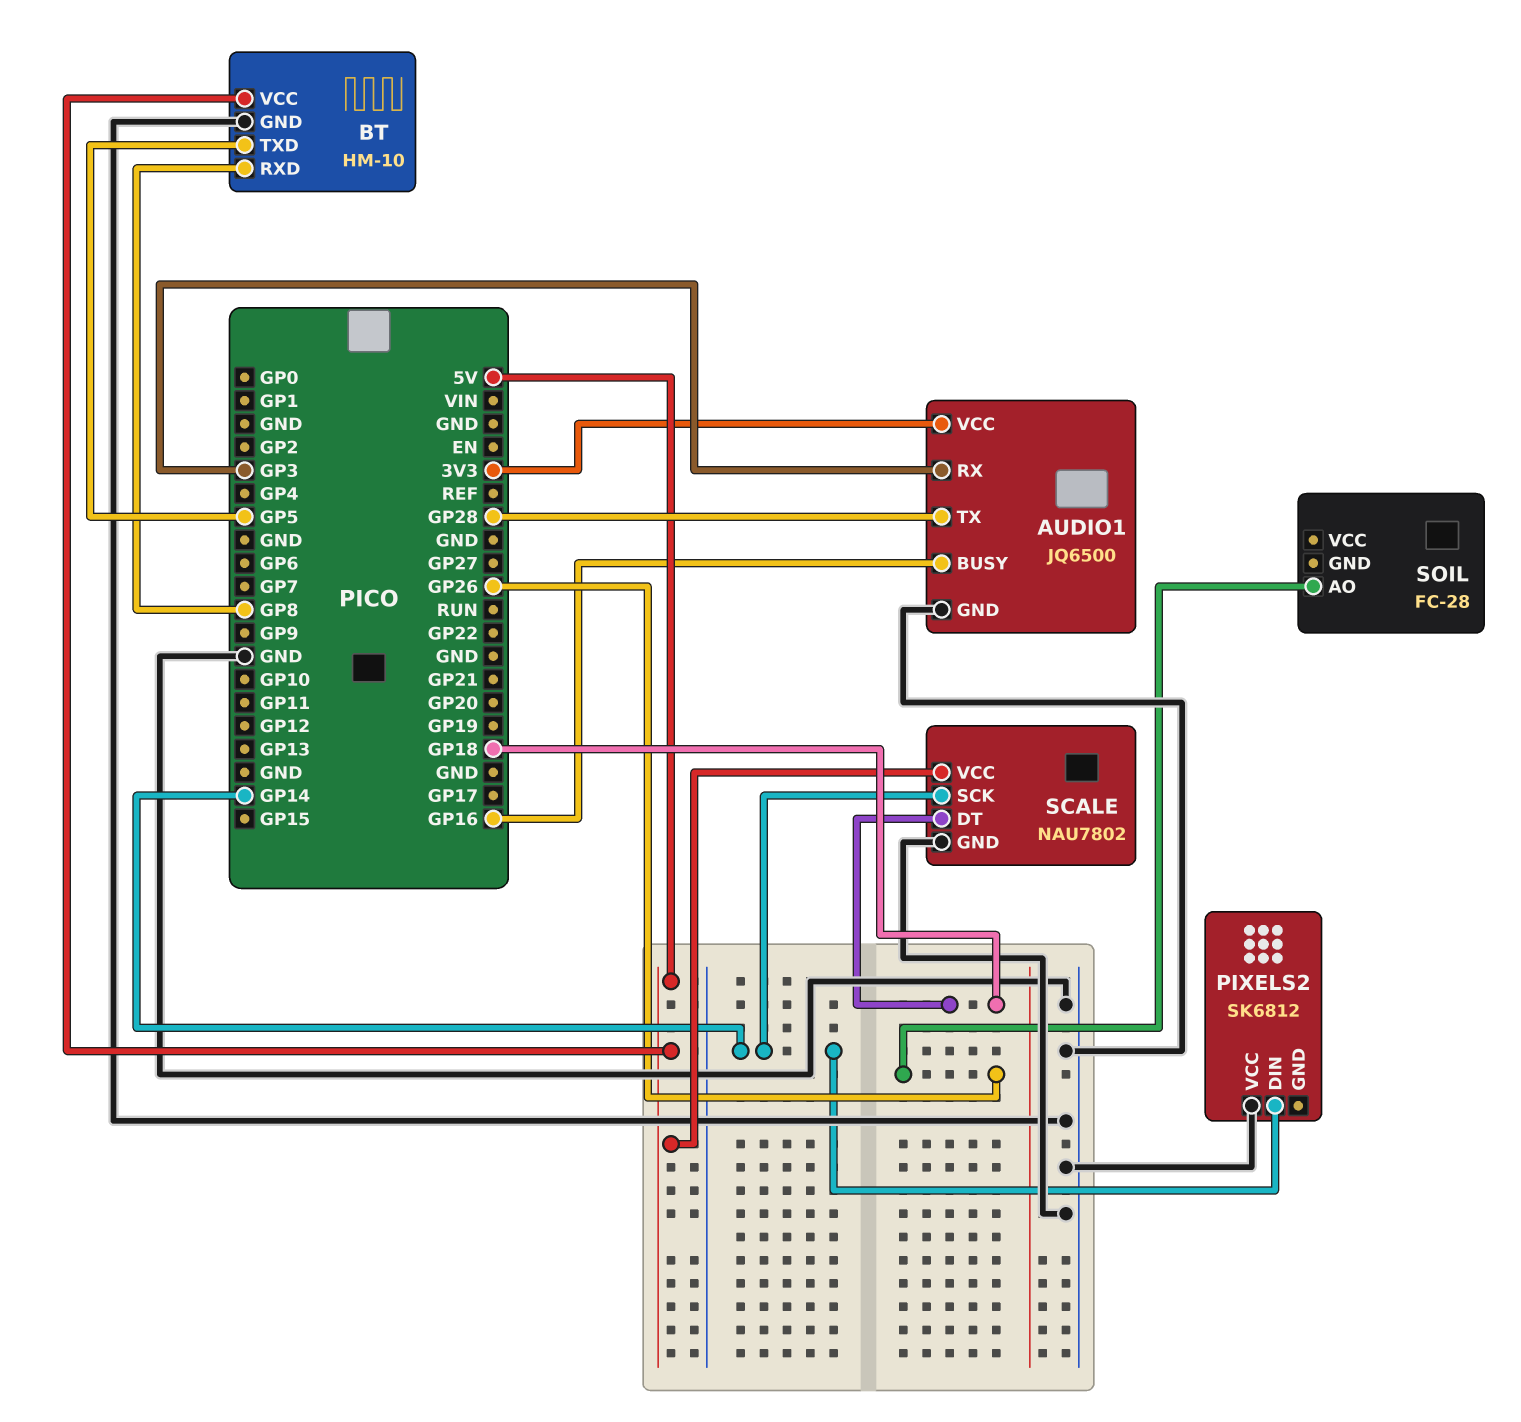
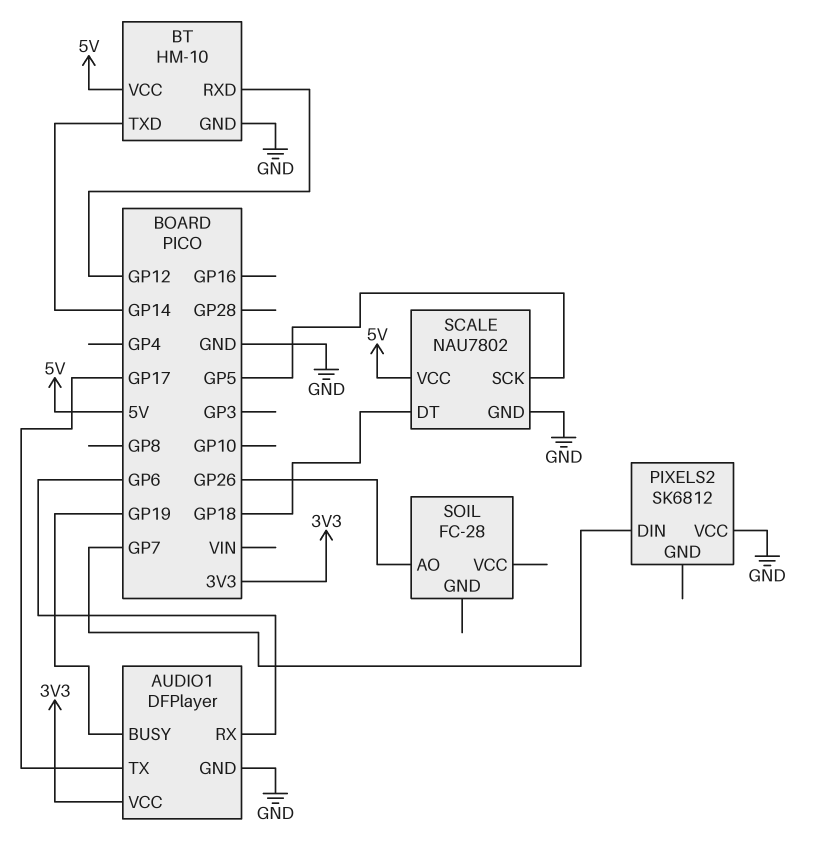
AUDIO1: JQ6500 -> DFPlayer
AUDIO1 pin BUSY: GP16 -> GP19
AUDIO1 pin RX: GP3 -> GP6
AUDIO1 pin TX: GP28 -> GP17
BT pin RXD: GP8 -> GP12
BT pin TXD: GP5 -> GP14
PIXELS2 pin DIN: GP14 -> GP7
SCALE pin SCK: GP14 -> GP5

